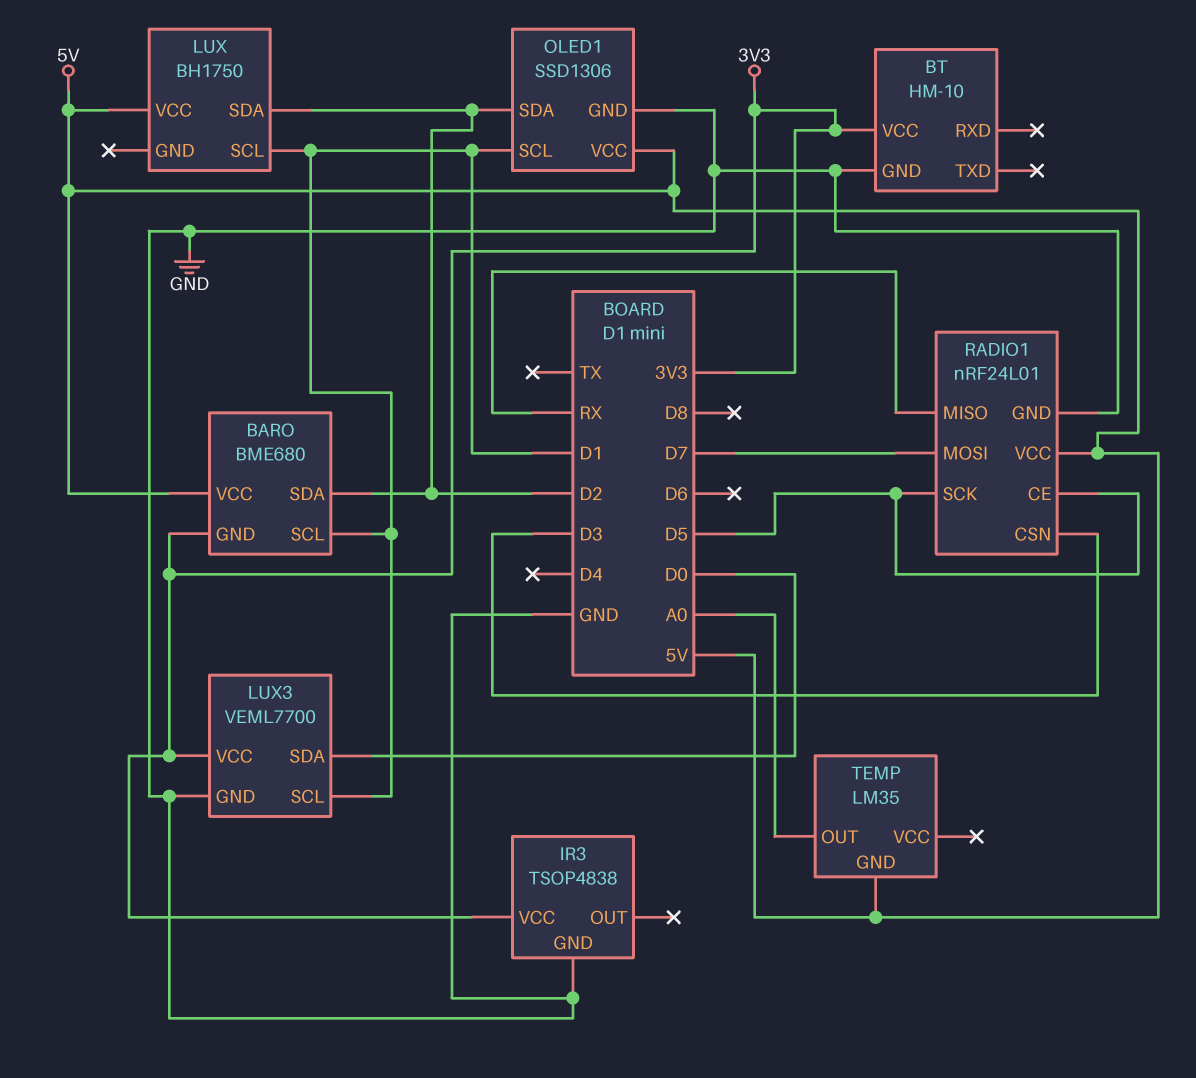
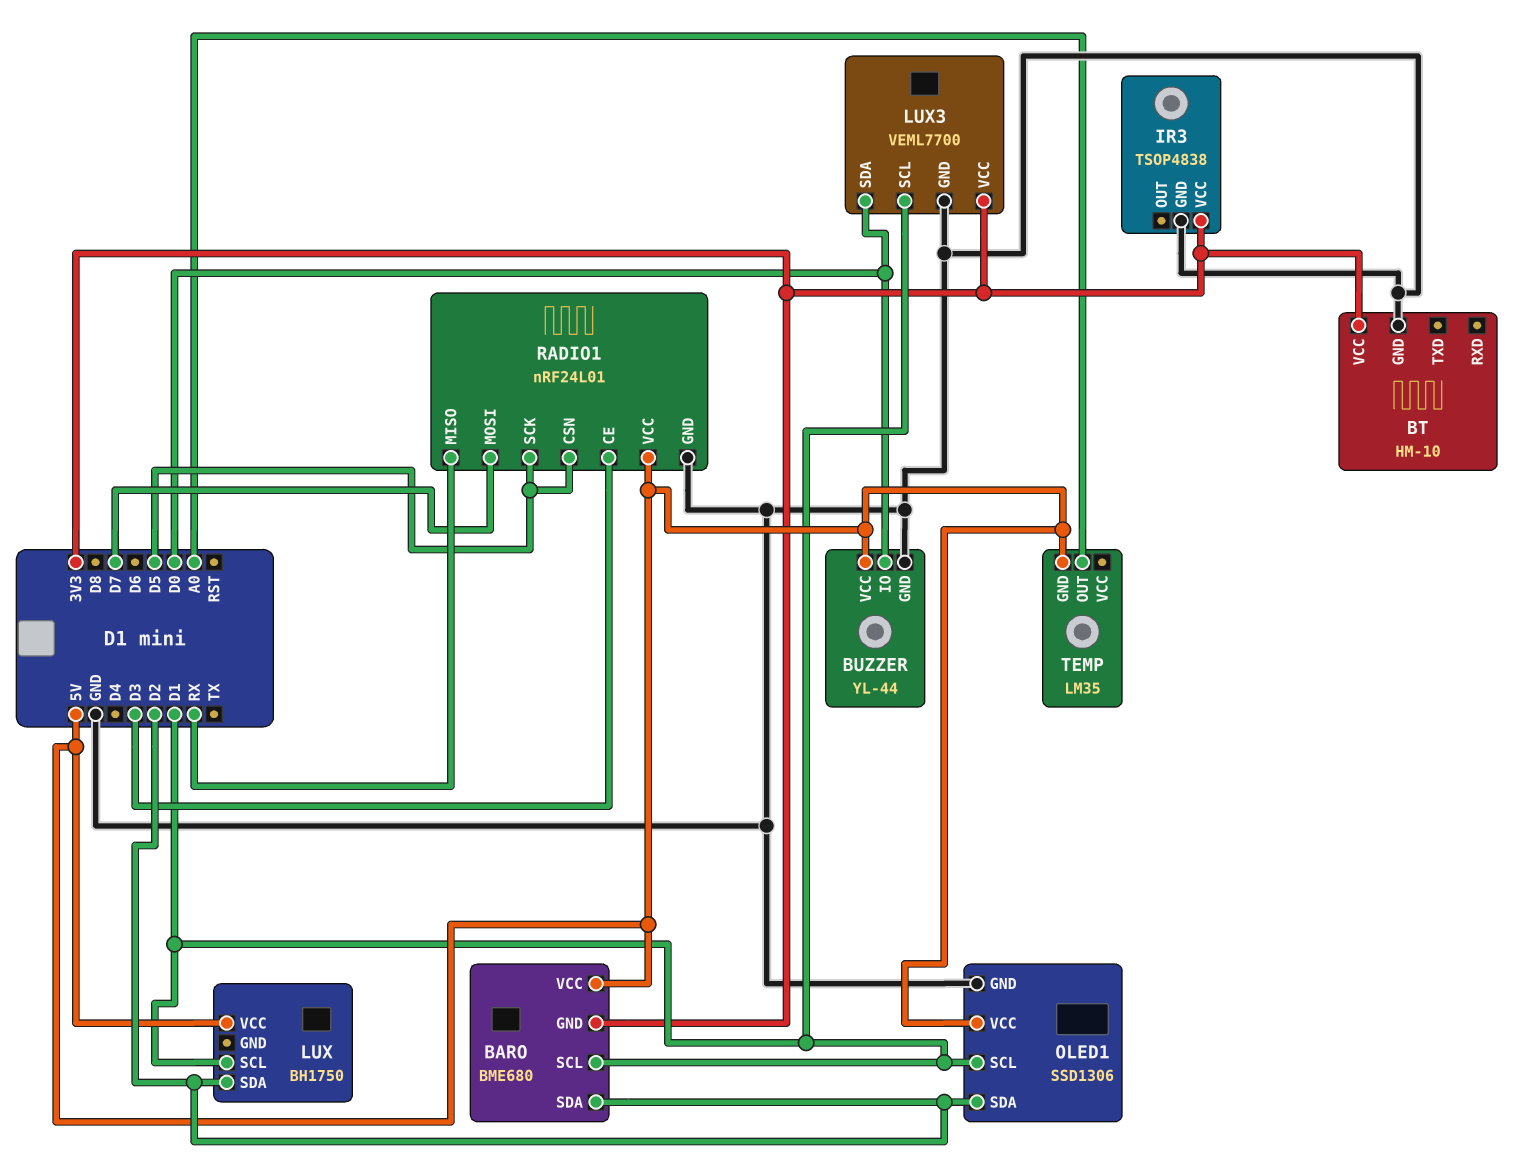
BUZZER: none -> YL-44
BUZZER pin GND: none -> GND
BUZZER pin IO: none -> D0
BUZZER pin VCC: none -> 5V
RADIO1 pin CE: D5 -> D3
RADIO1 pin CSN: D3 -> D5

